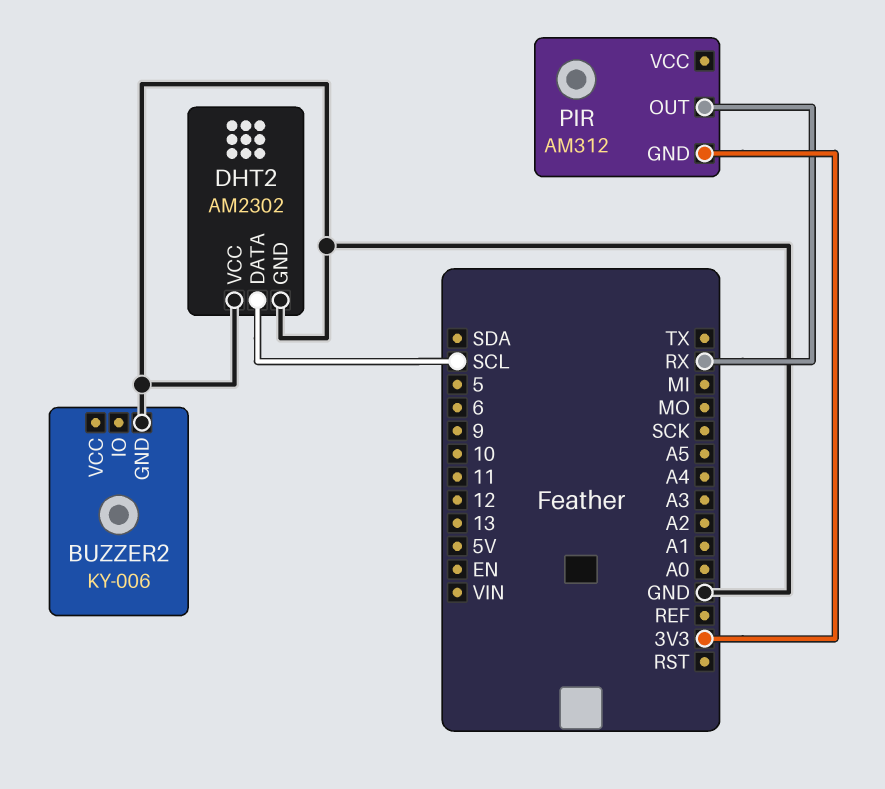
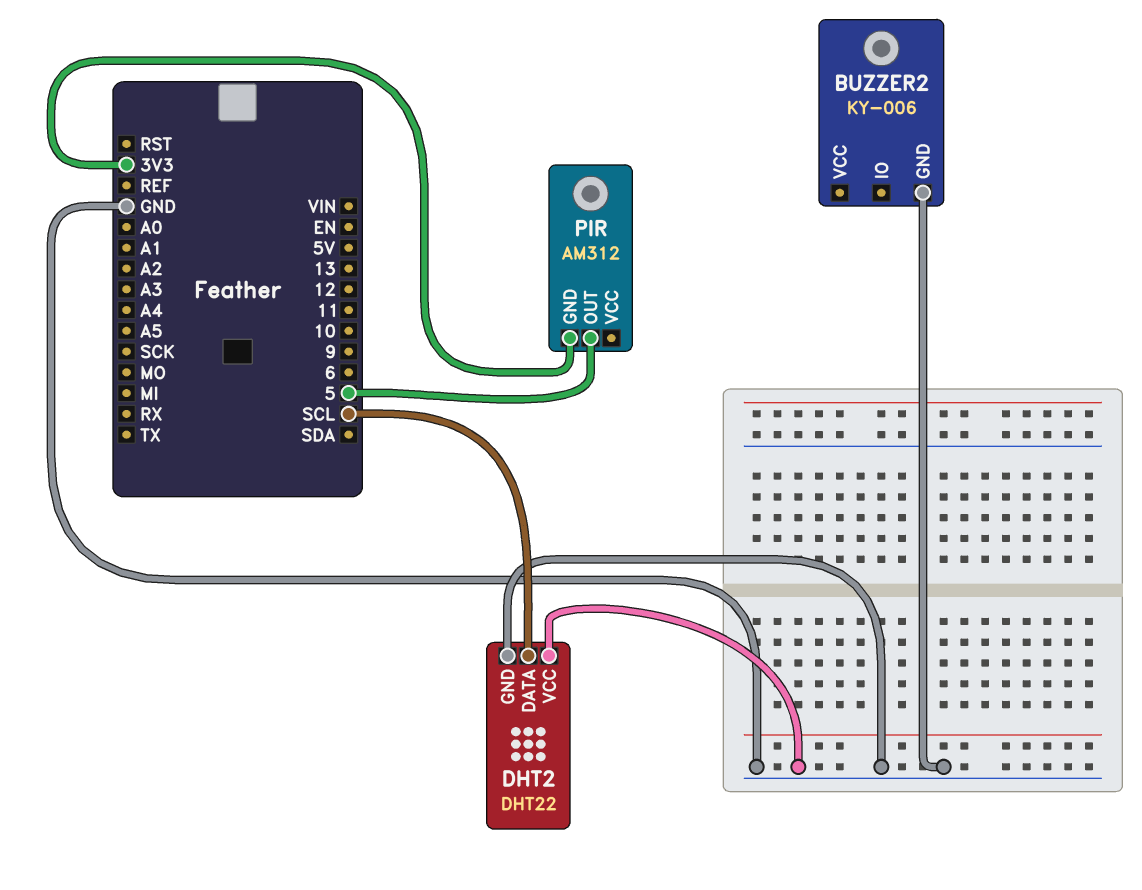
DHT2: AM2302 -> DHT22
PIR pin OUT: RX -> 5

